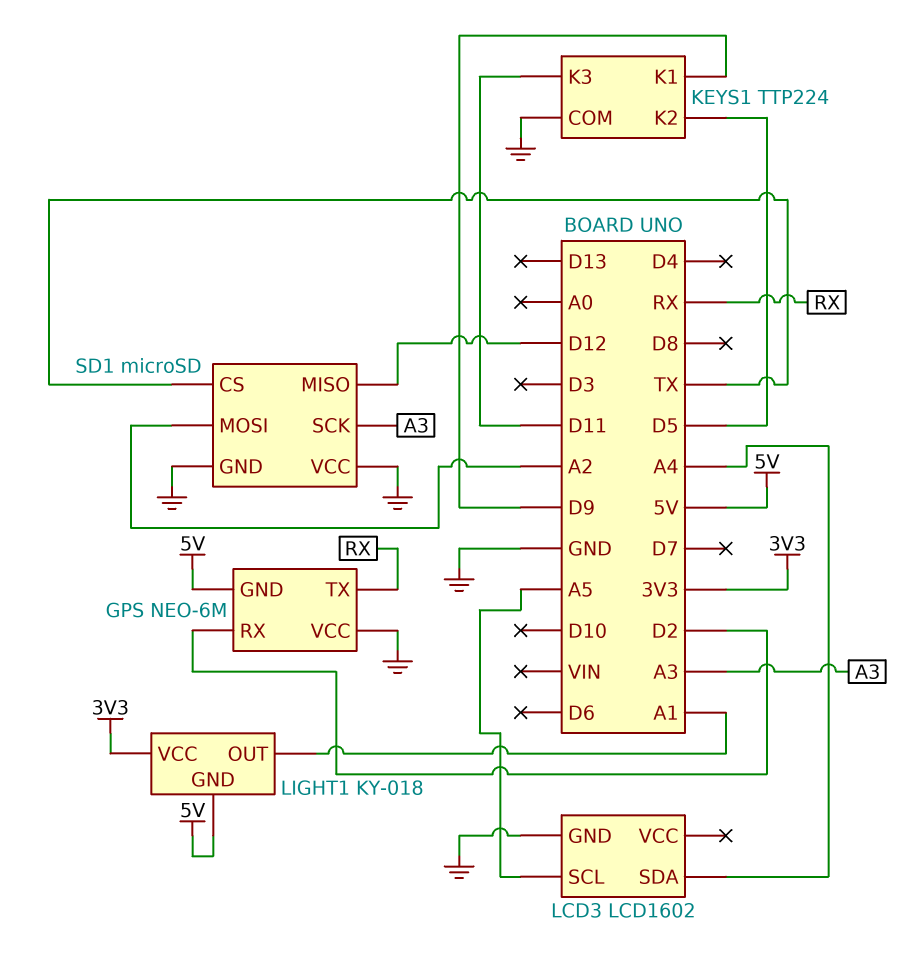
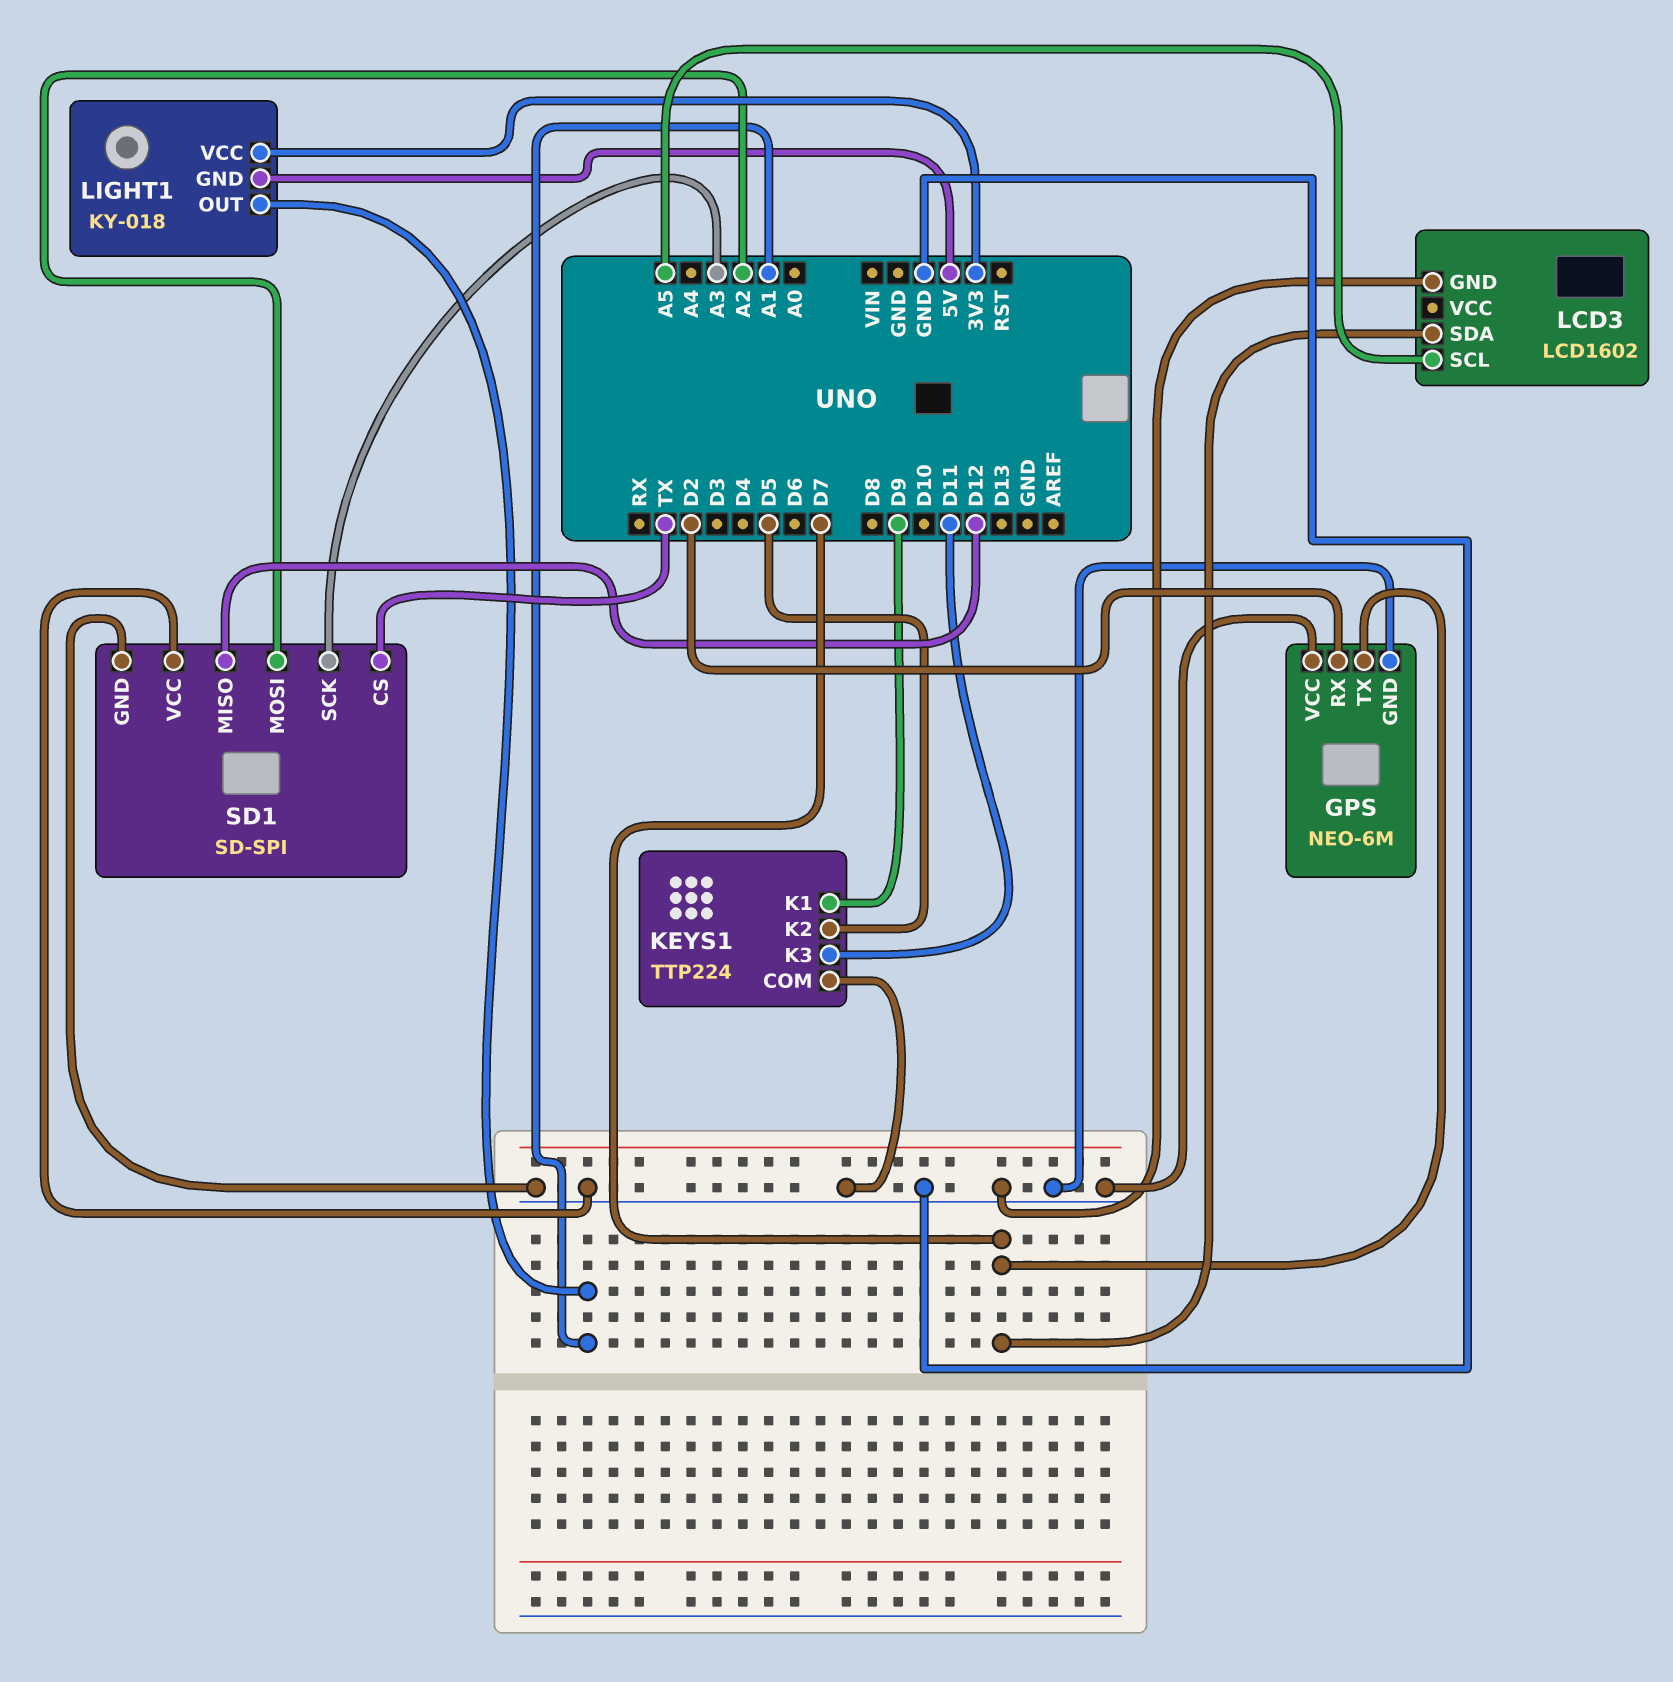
GPS pin GND: 5V -> GND
GPS pin TX: RX -> D7
LCD3 pin SDA: A4 -> D7
SD1: microSD -> SD-SPI

